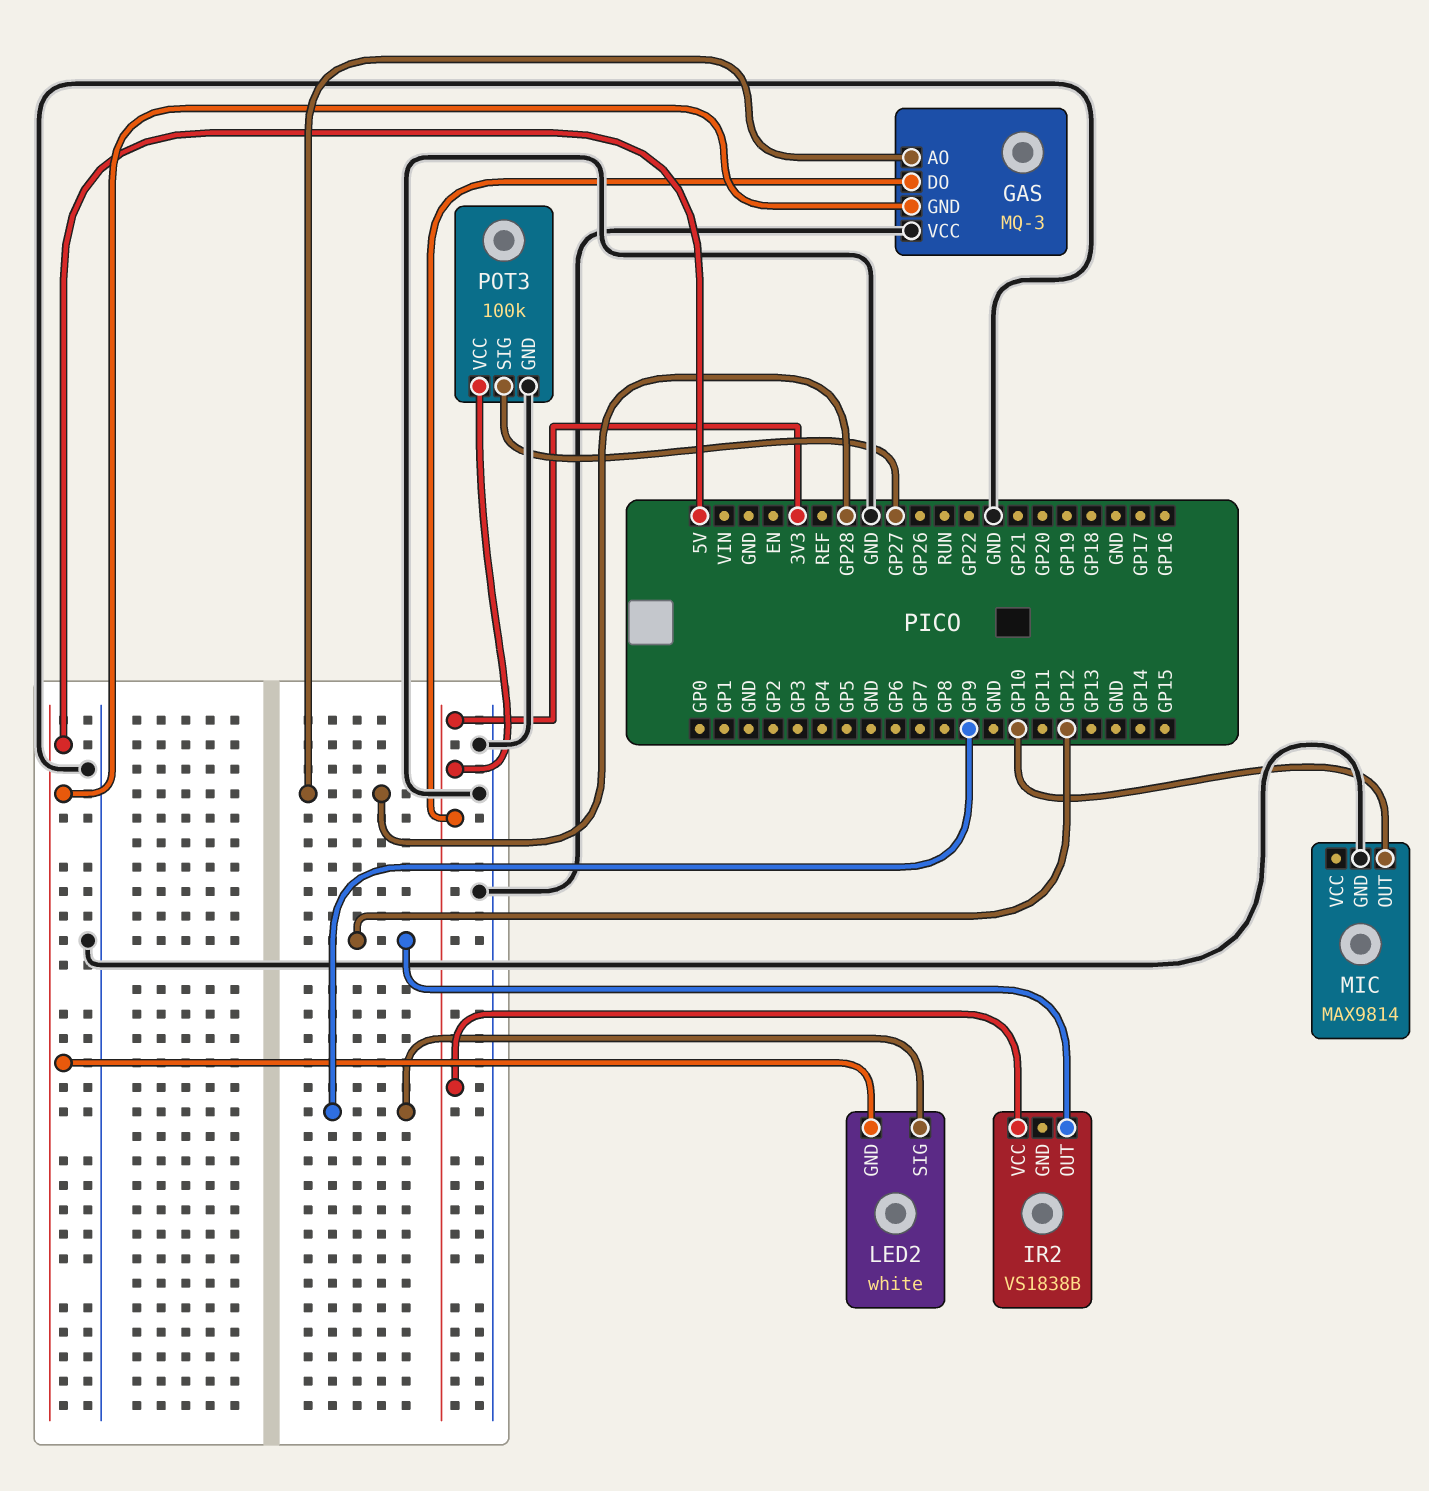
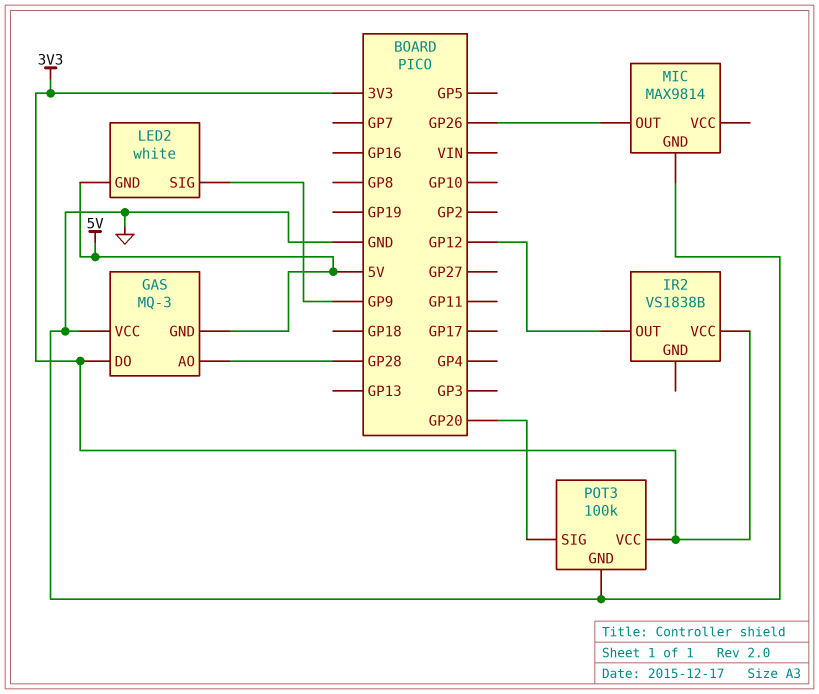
MIC pin OUT: GP10 -> GP26
POT3 pin SIG: GP27 -> GP20

